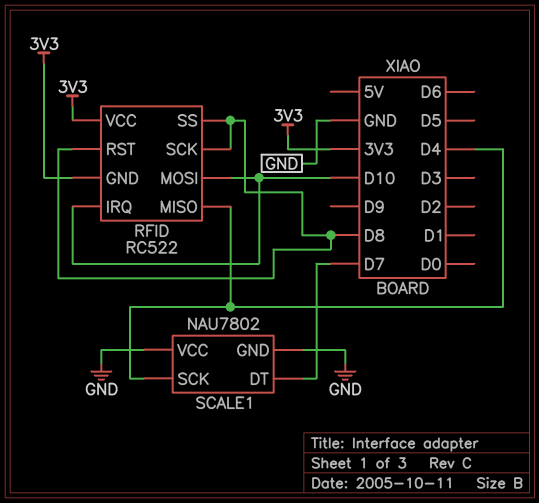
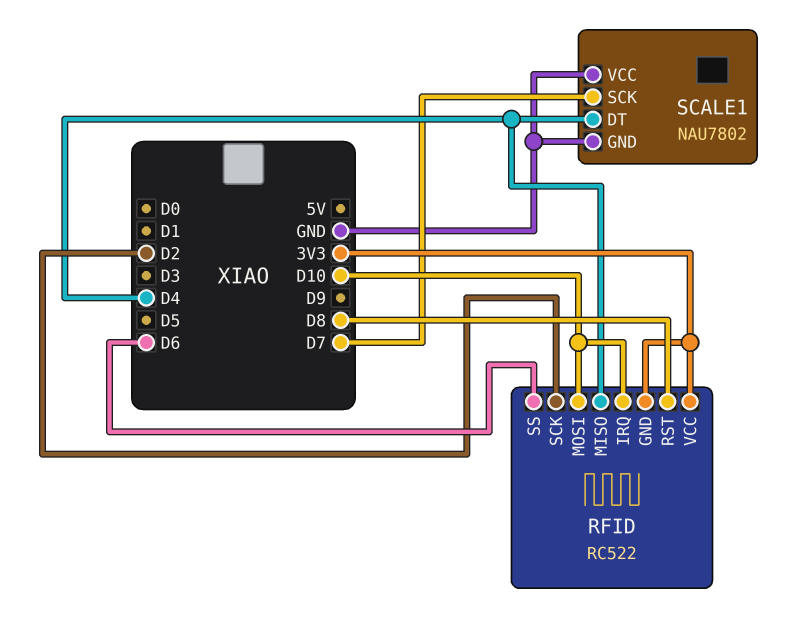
RFID pin SCK: D8 -> D2
RFID pin SS: D8 -> D6
SCALE1 pin DT: D7 -> D4
SCALE1 pin SCK: D4 -> D7

